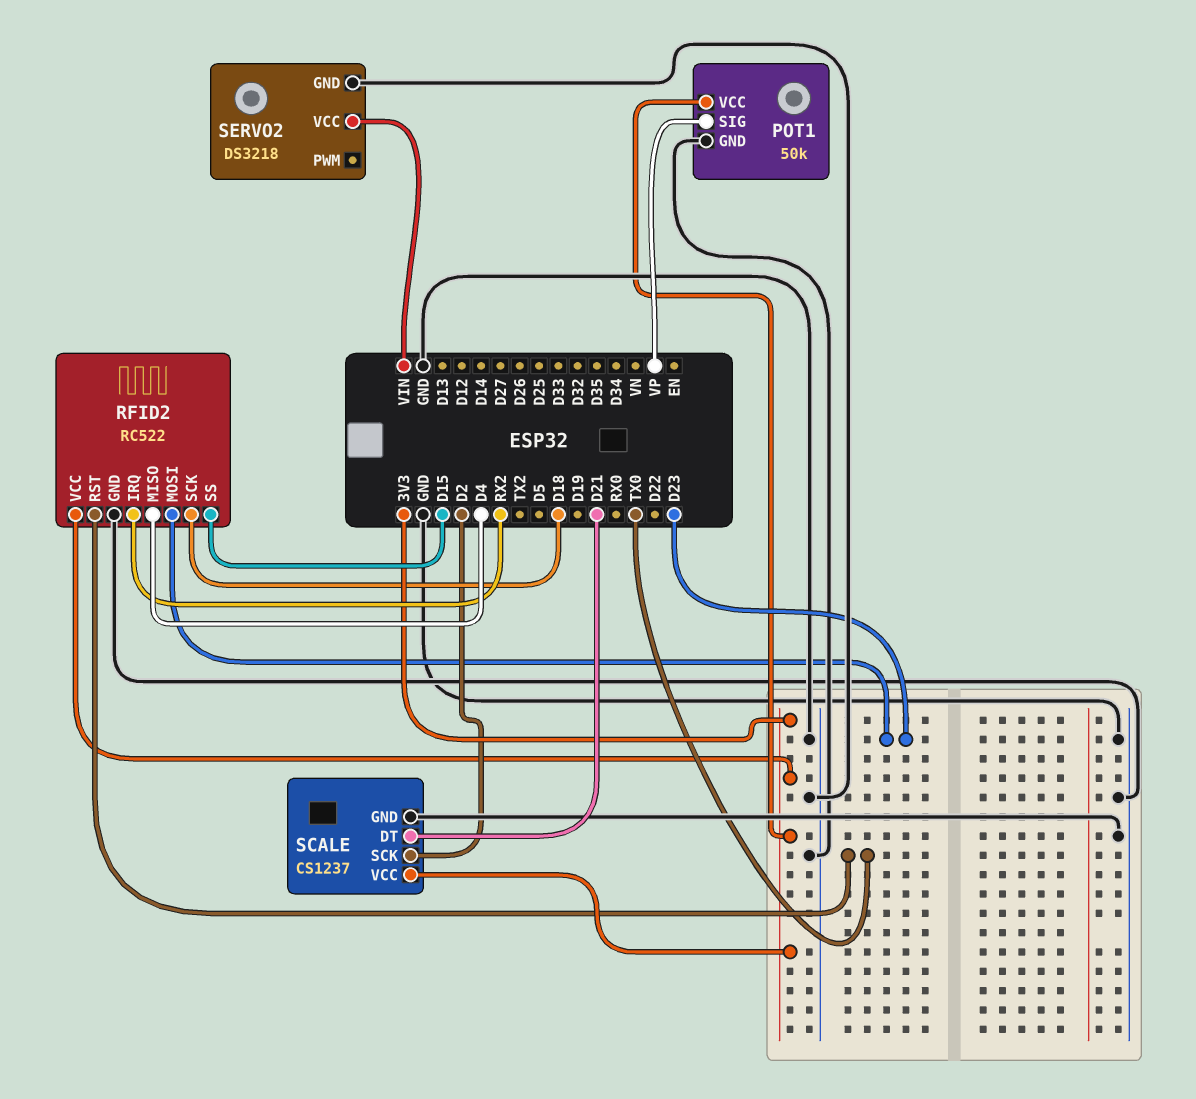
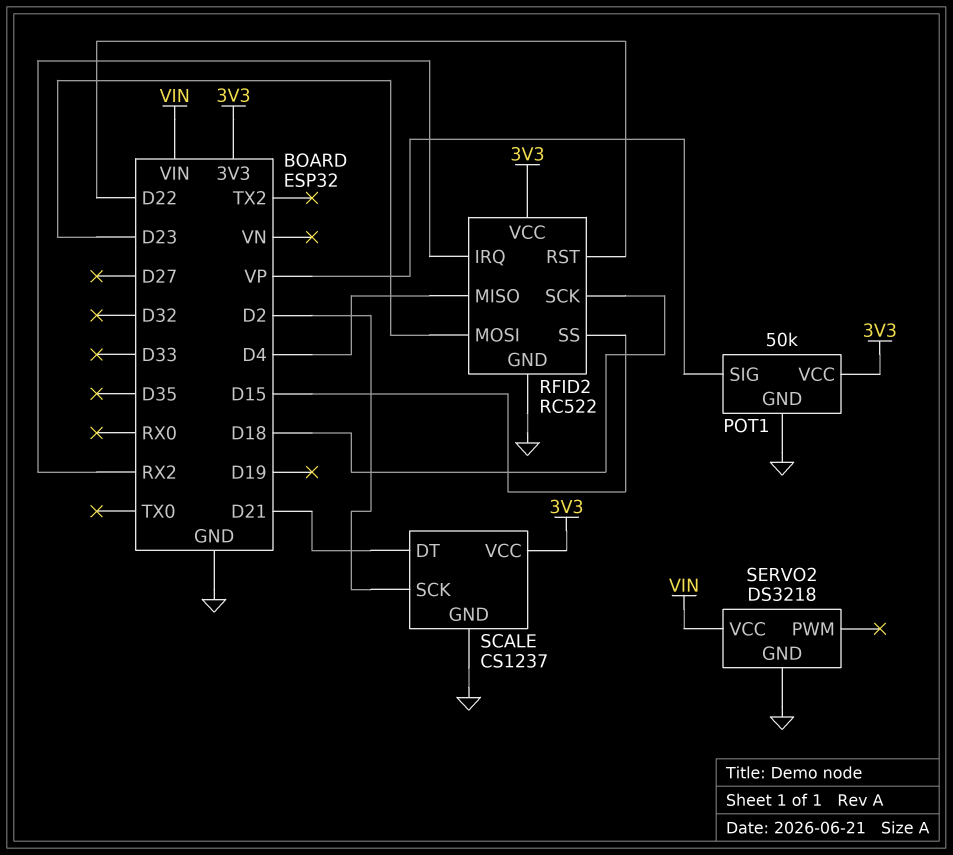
RFID2 pin RST: TX0 -> D22

